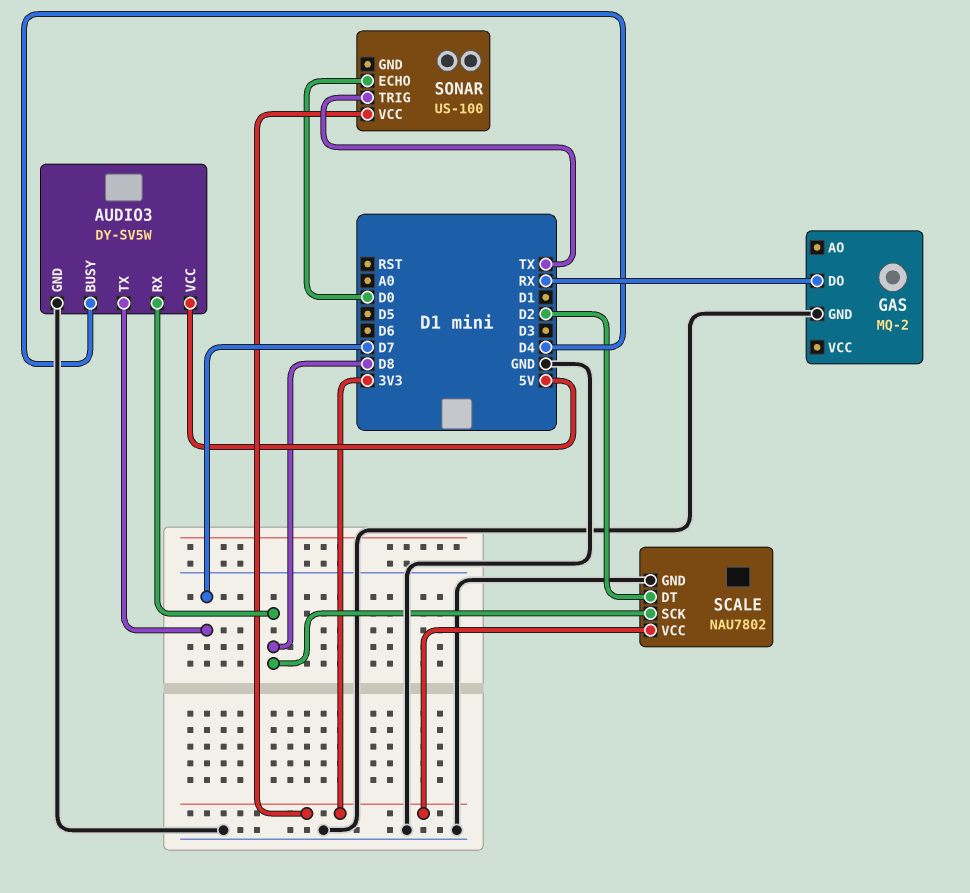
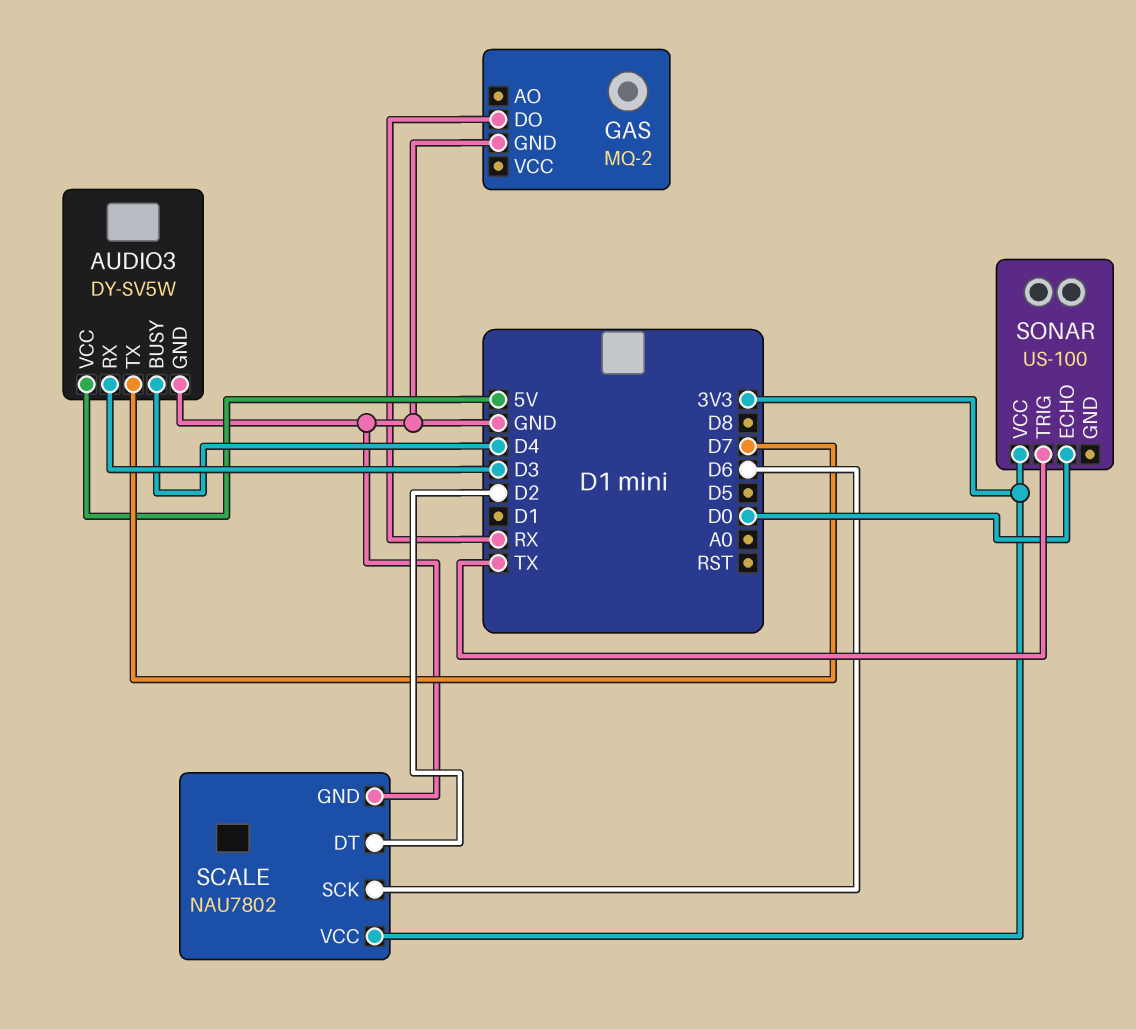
AUDIO3 pin RX: D8 -> D3
SCALE pin SCK: D8 -> D6

